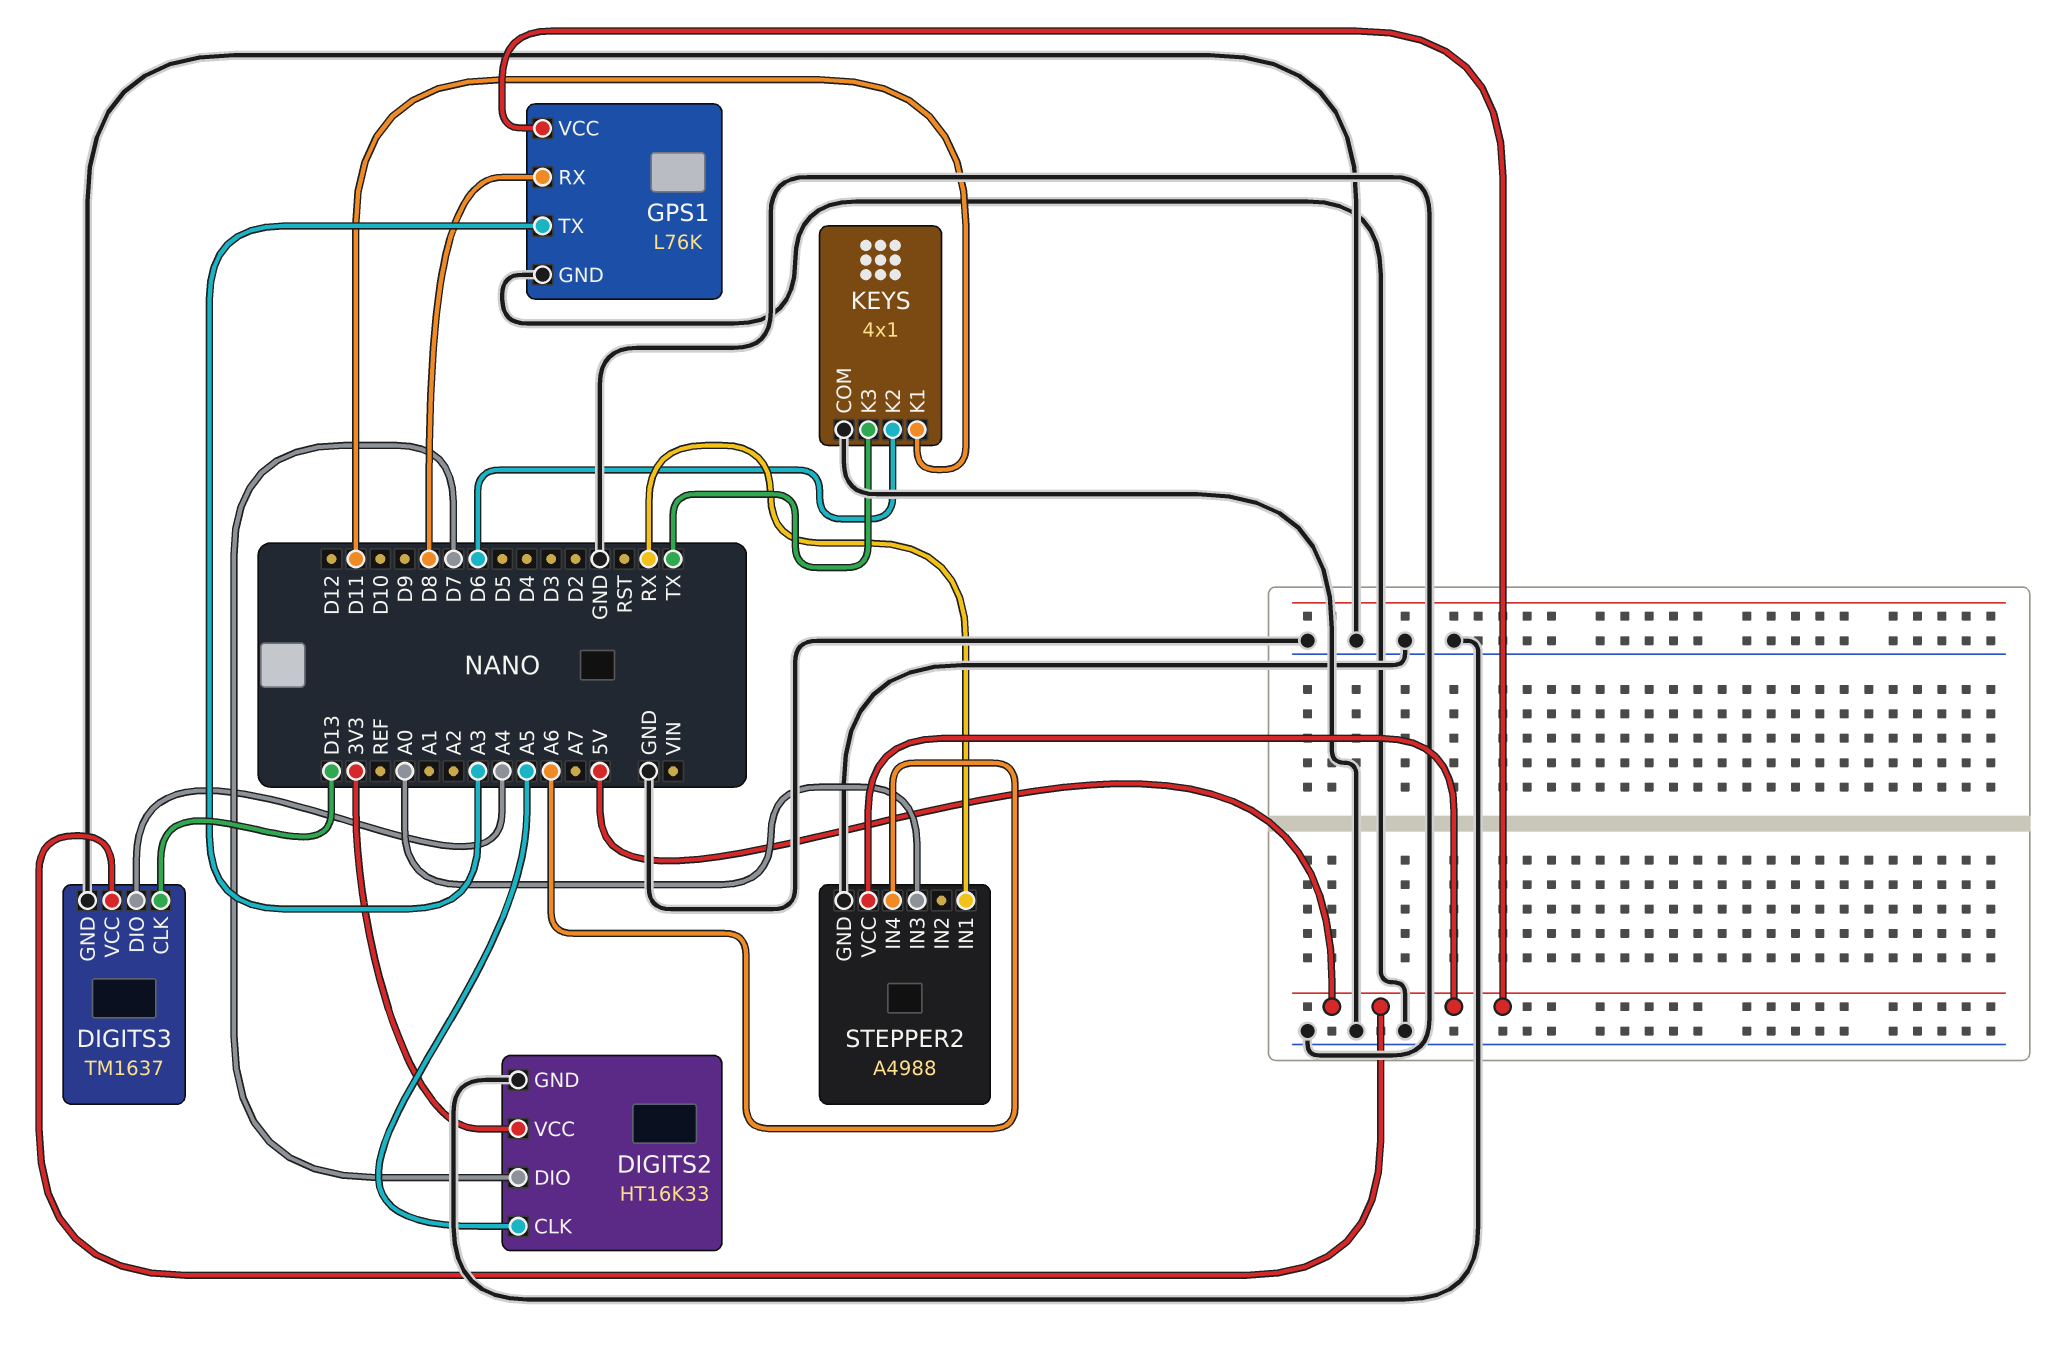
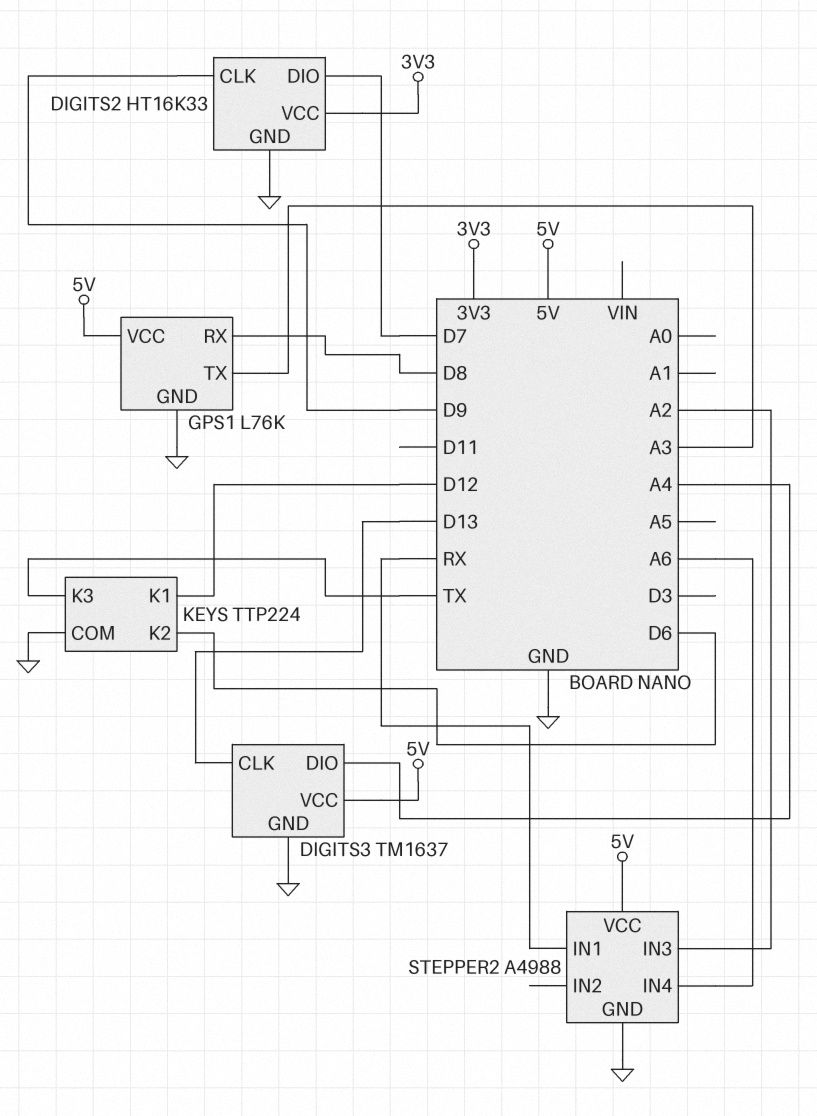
DIGITS2 pin CLK: A5 -> D9
KEYS: 4x1 -> TTP224
KEYS pin K1: D11 -> D12
STEPPER2 pin IN3: A0 -> A2

